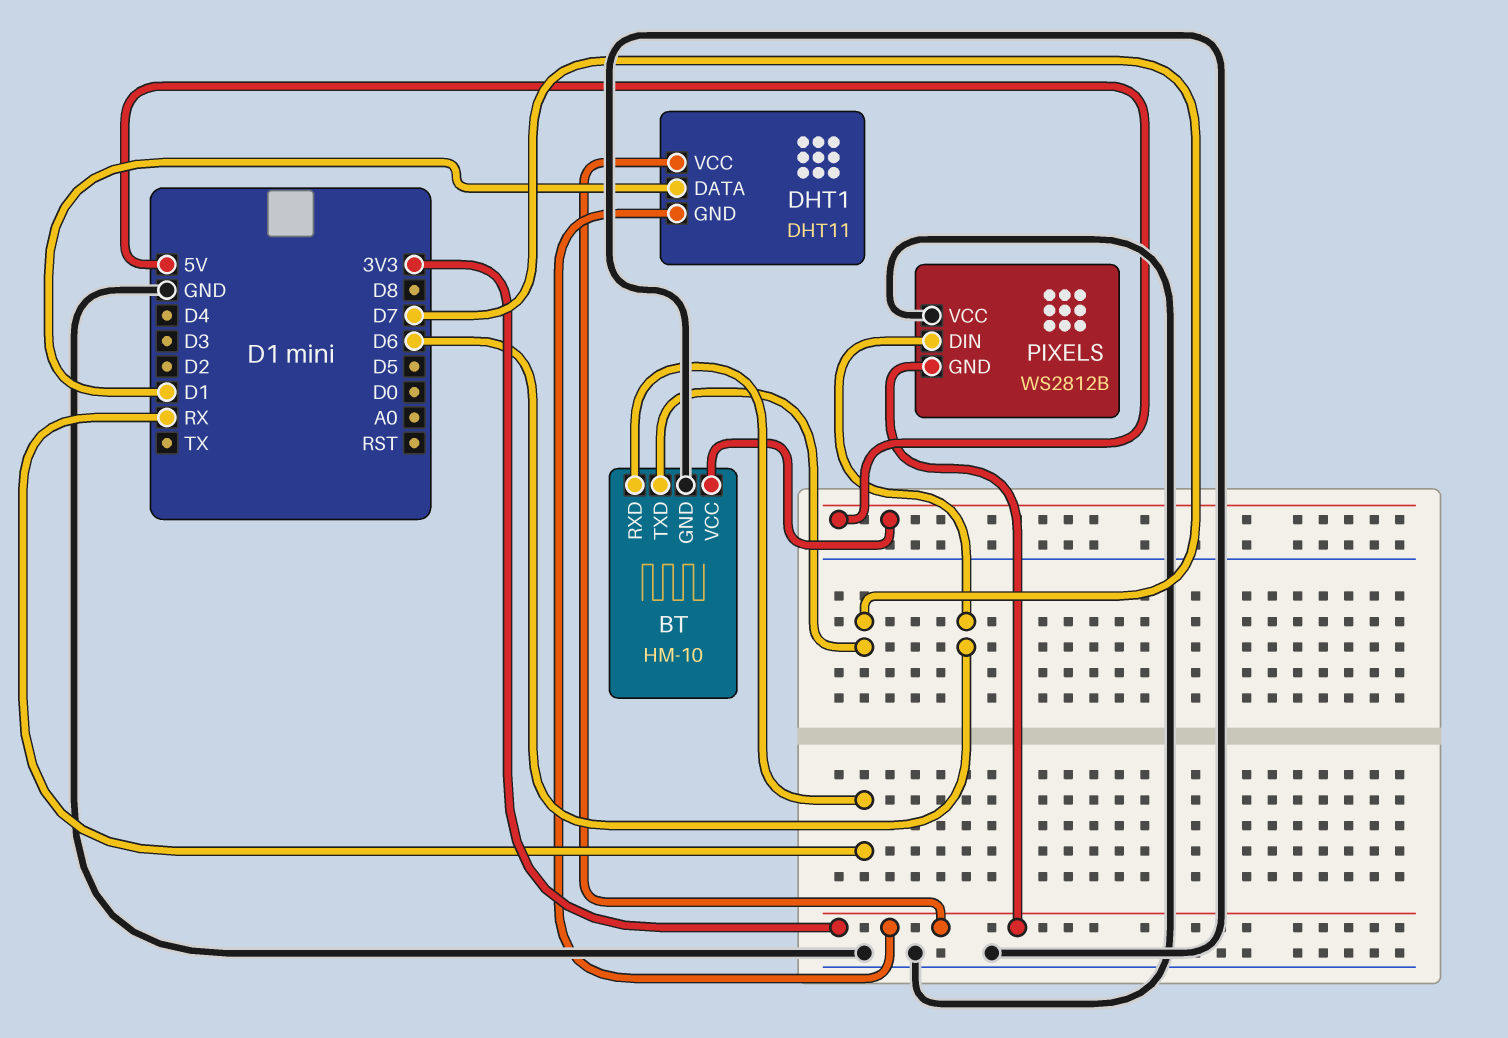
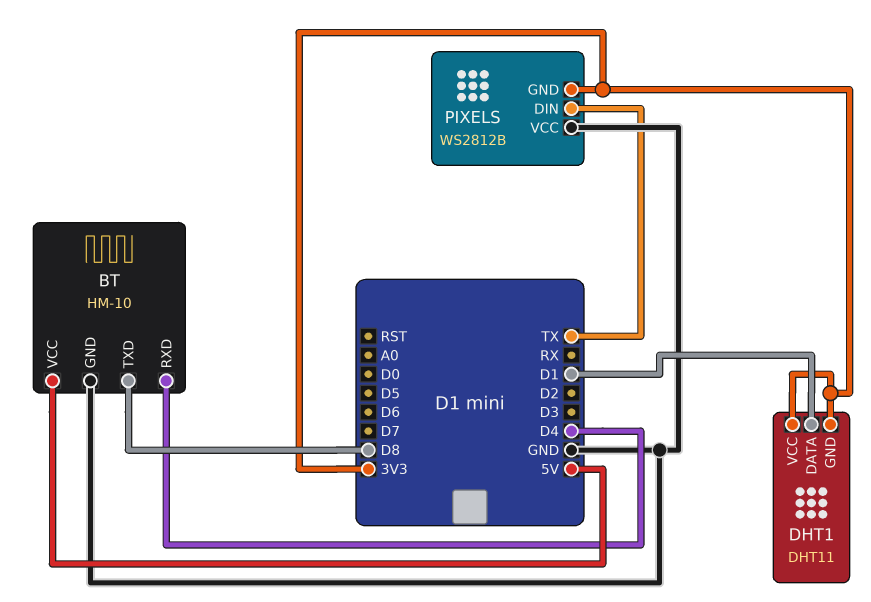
BT pin RXD: RX -> D4
BT pin TXD: D7 -> D8
PIXELS pin DIN: D6 -> TX

